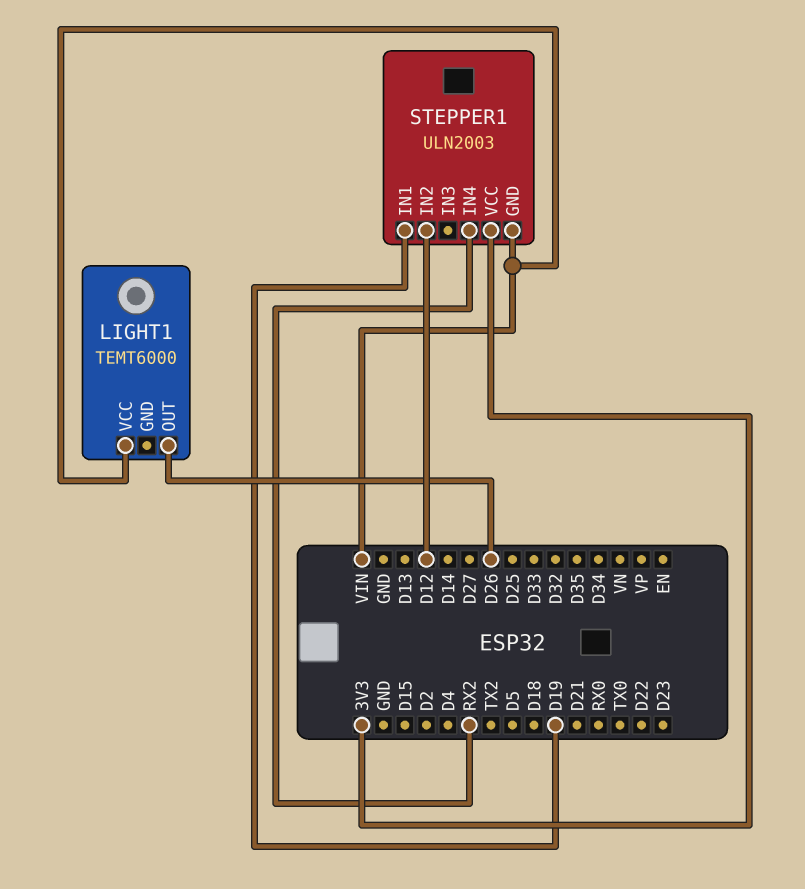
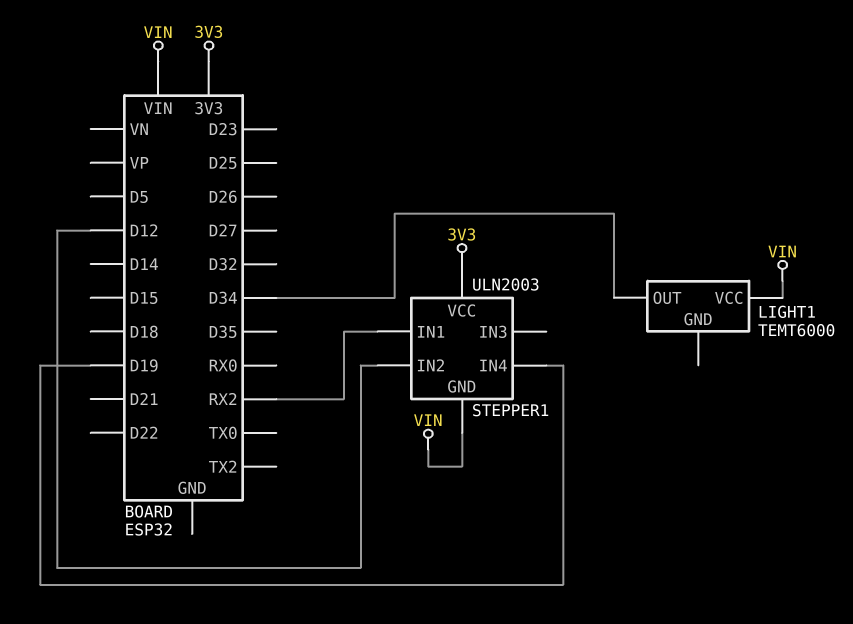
LIGHT1 pin OUT: D26 -> D34
STEPPER1 pin IN1: D19 -> RX2
STEPPER1 pin IN4: RX2 -> D19

